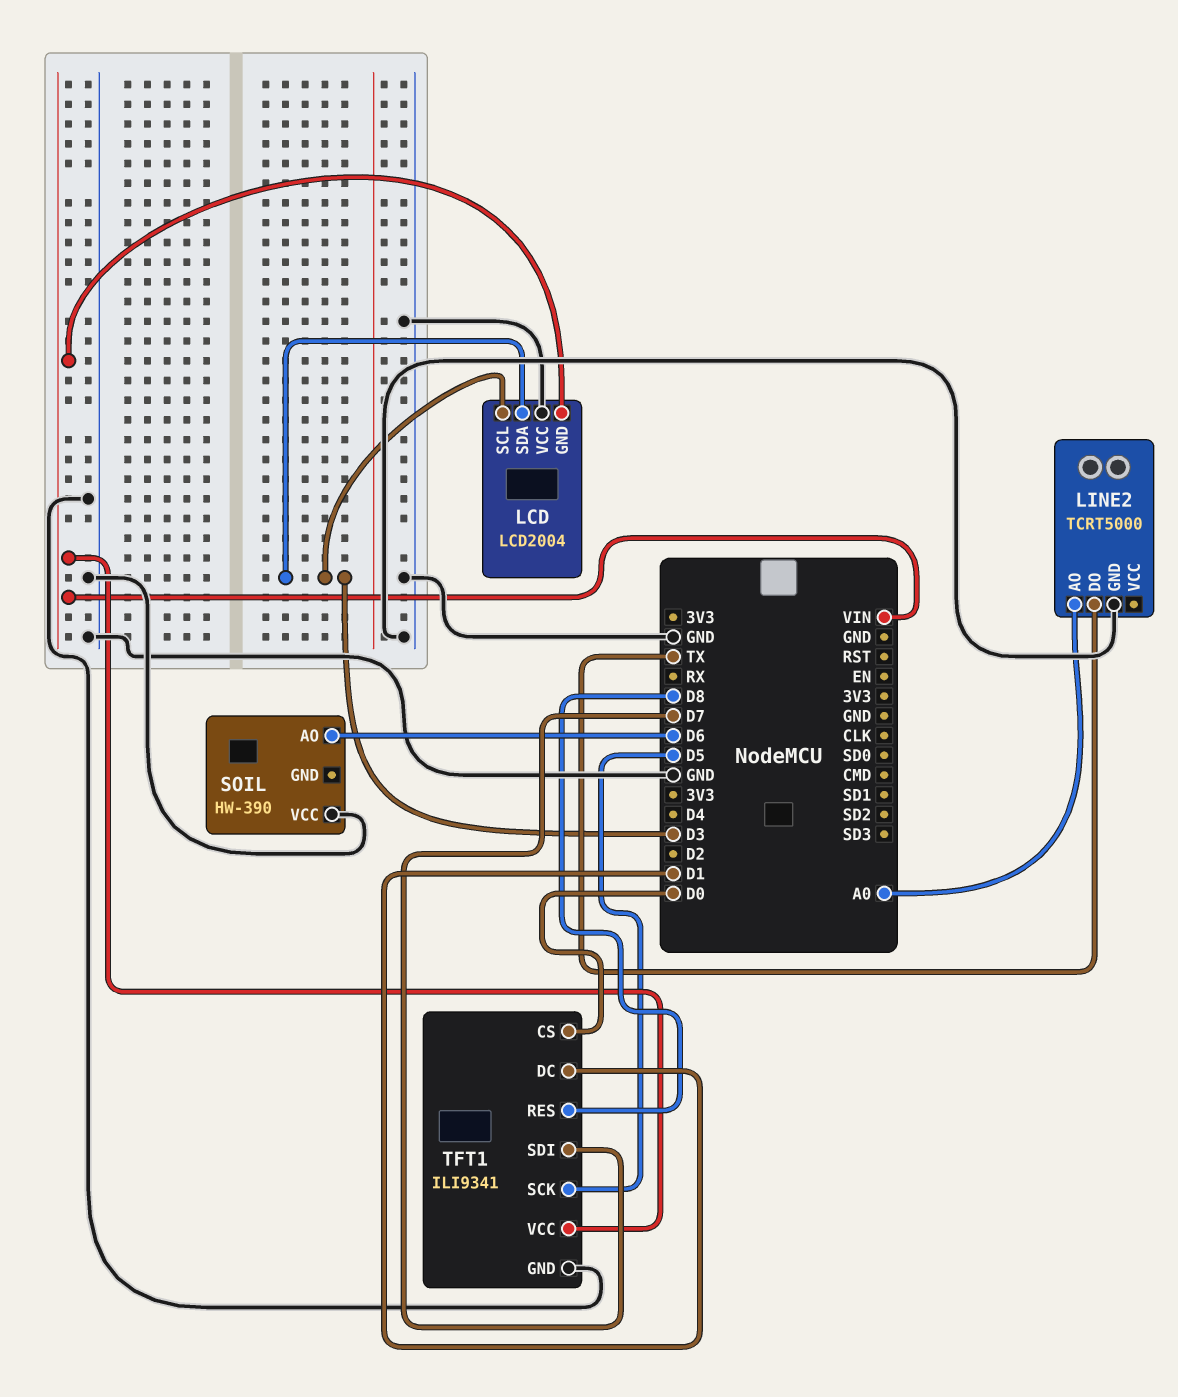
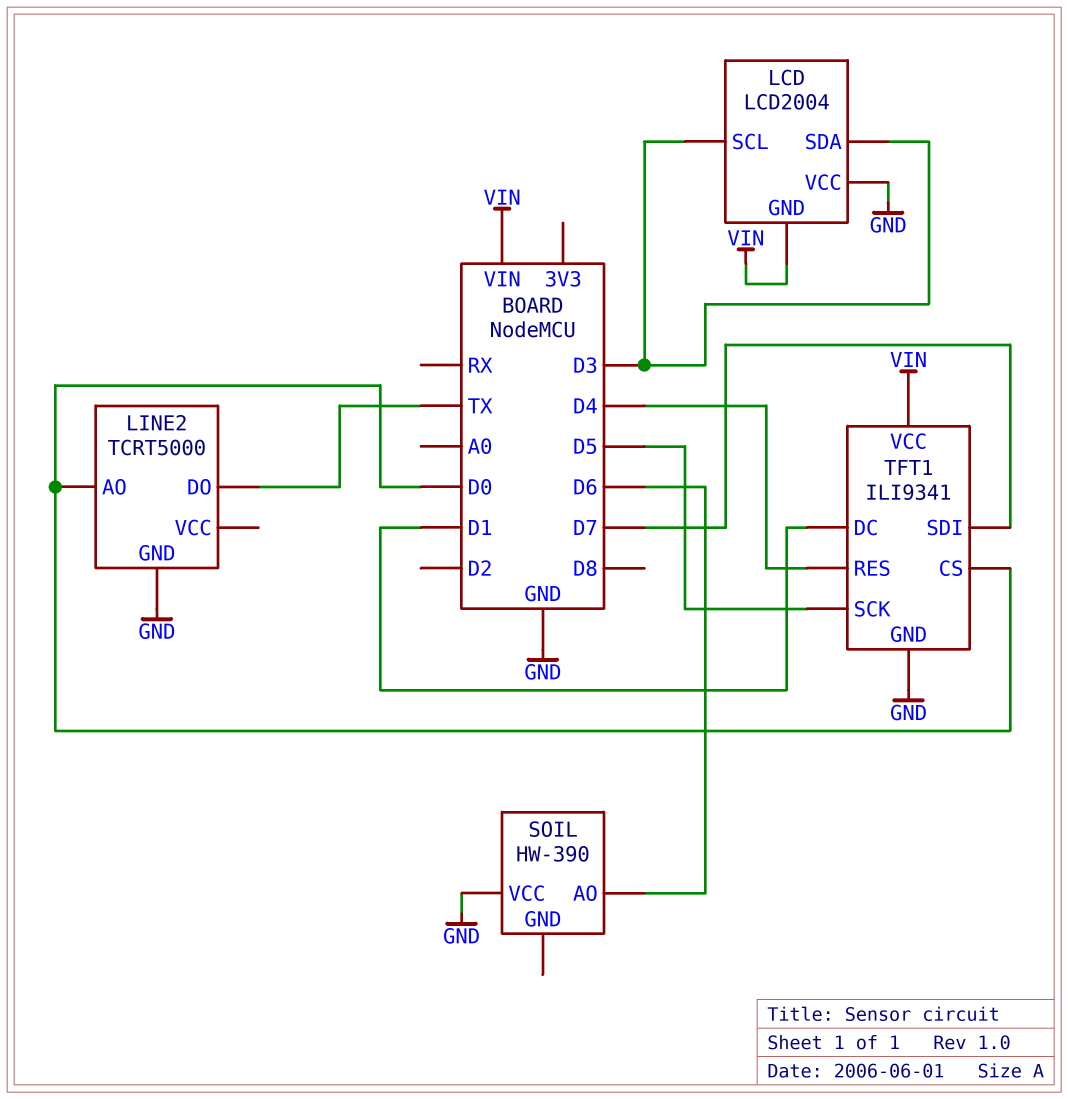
LINE2 pin AO: A0 -> D0
TFT1 pin RES: D8 -> D4

